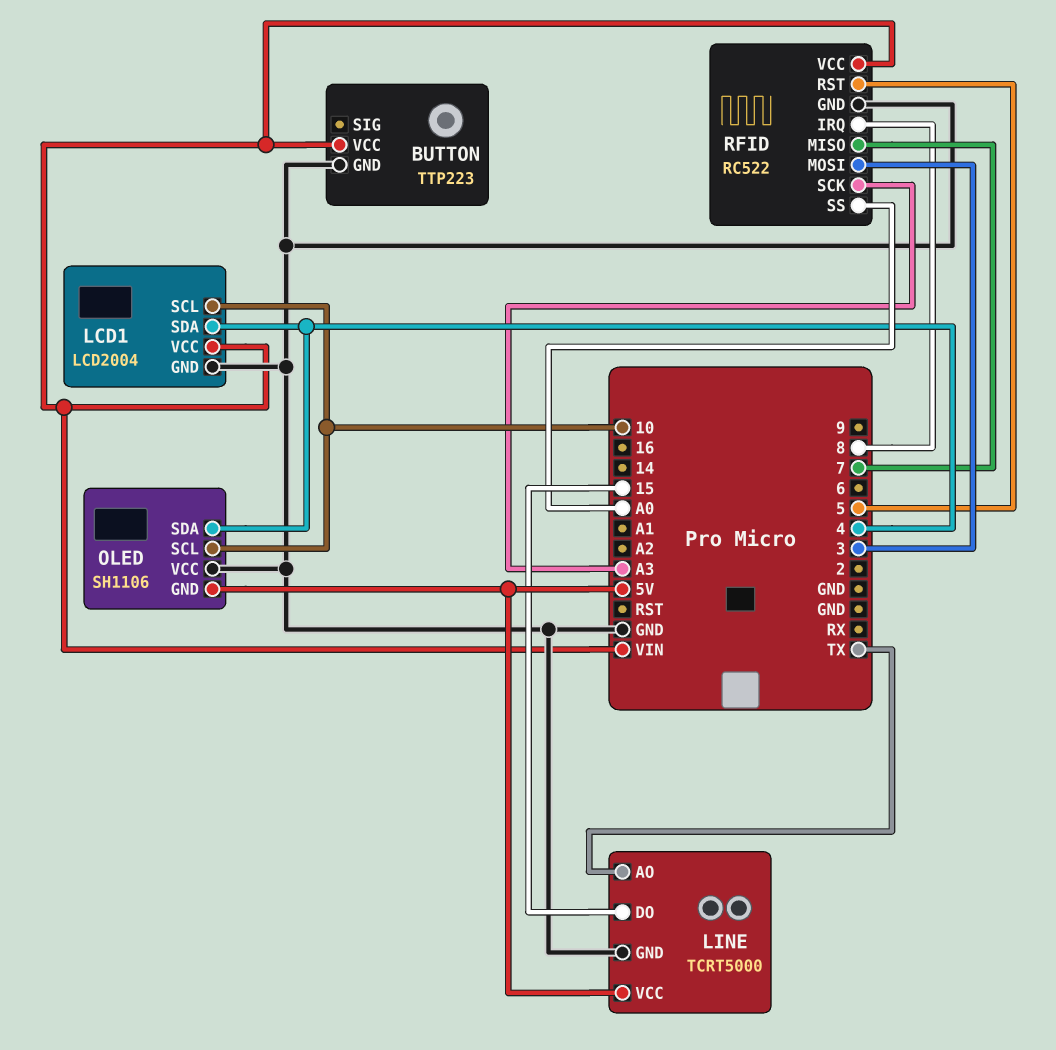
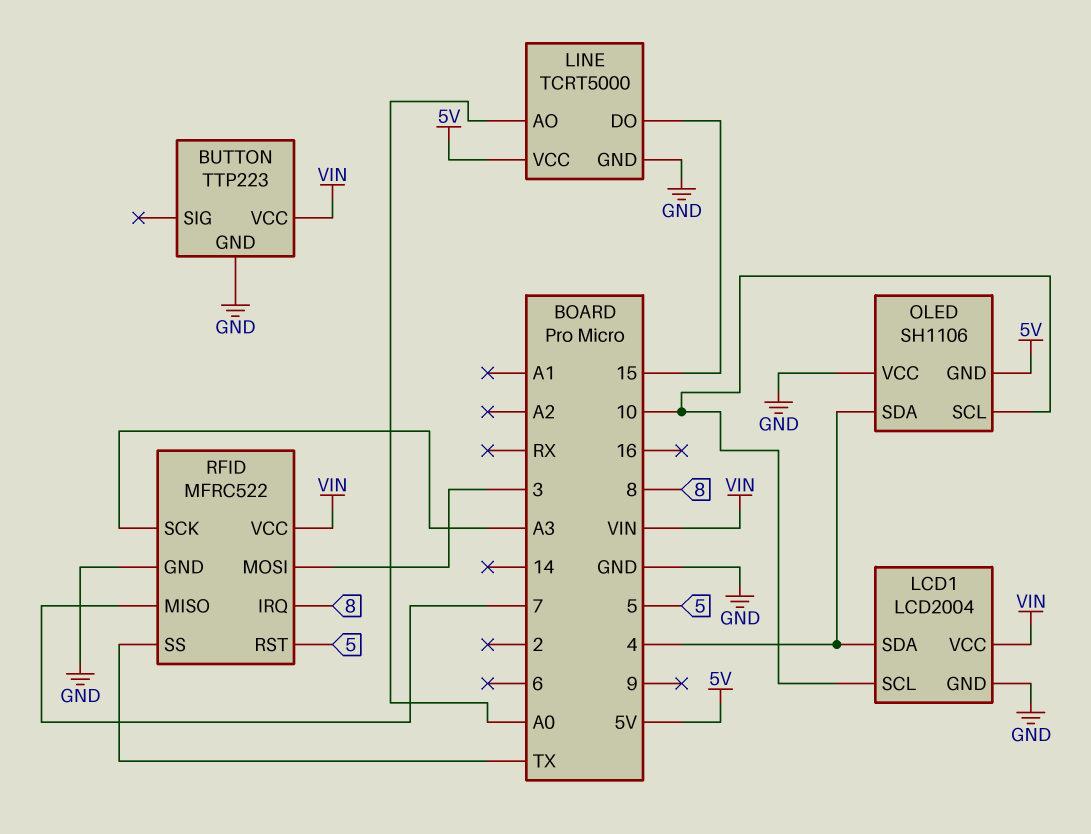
LINE pin AO: TX -> A0
RFID: RC522 -> MFRC522
RFID pin SS: A0 -> TX

